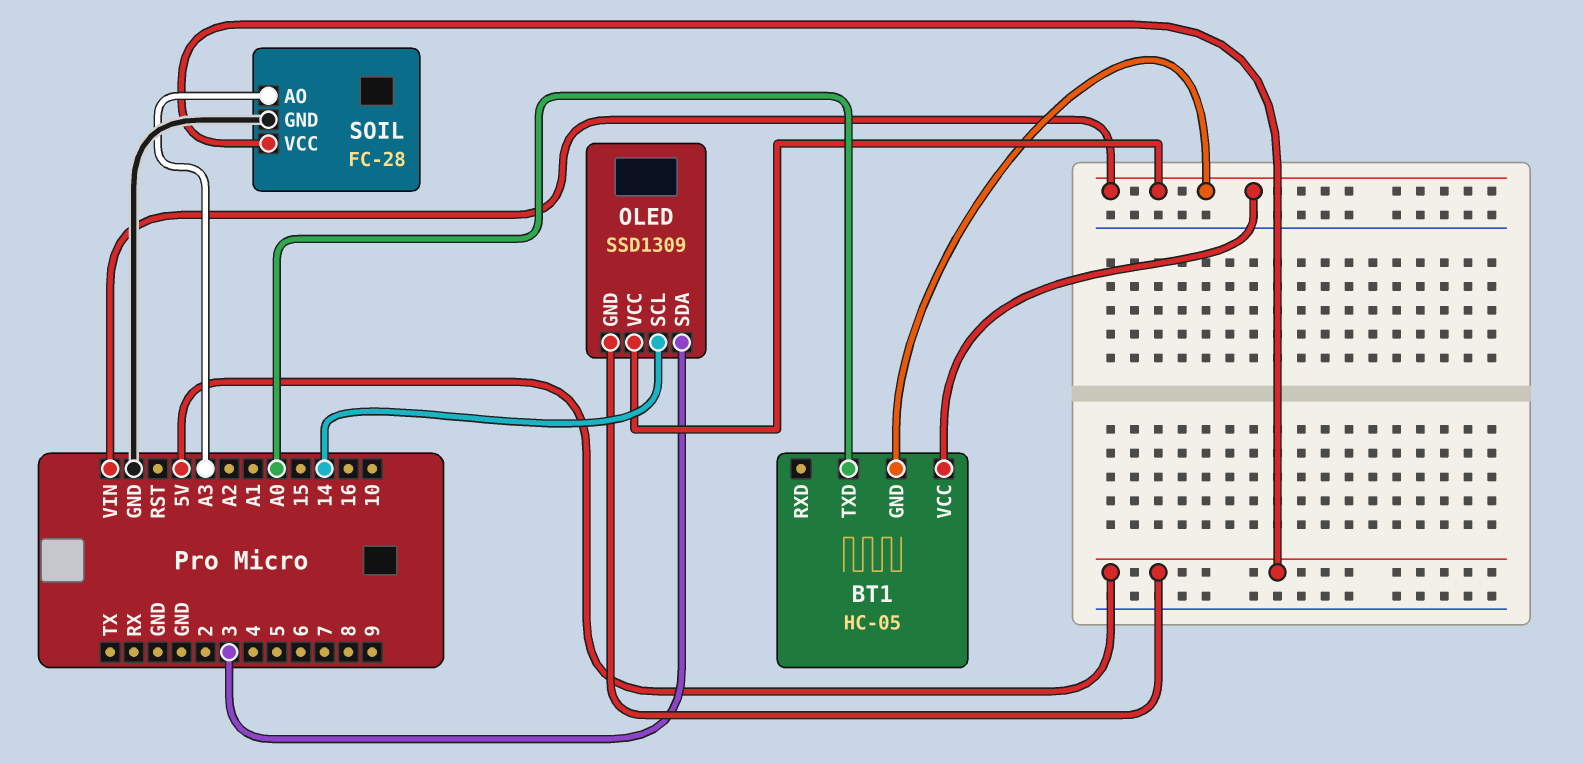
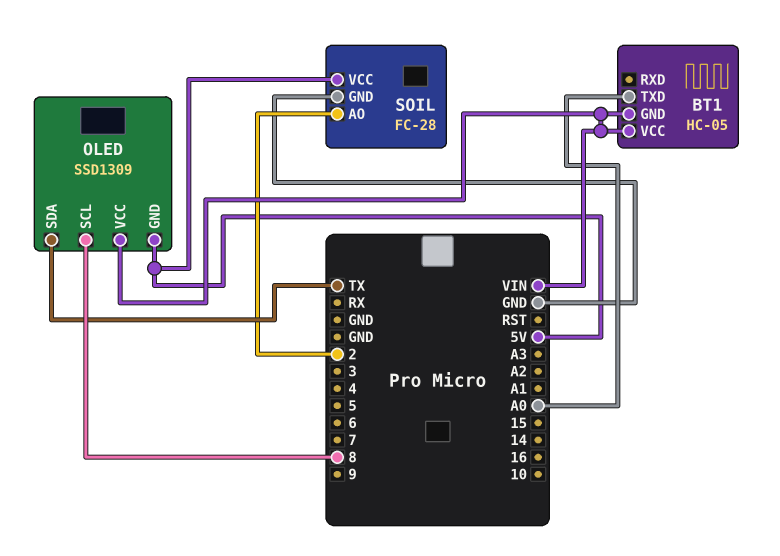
OLED pin SCL: 14 -> 8
OLED pin SDA: 3 -> TX
SOIL pin AO: A3 -> 2

